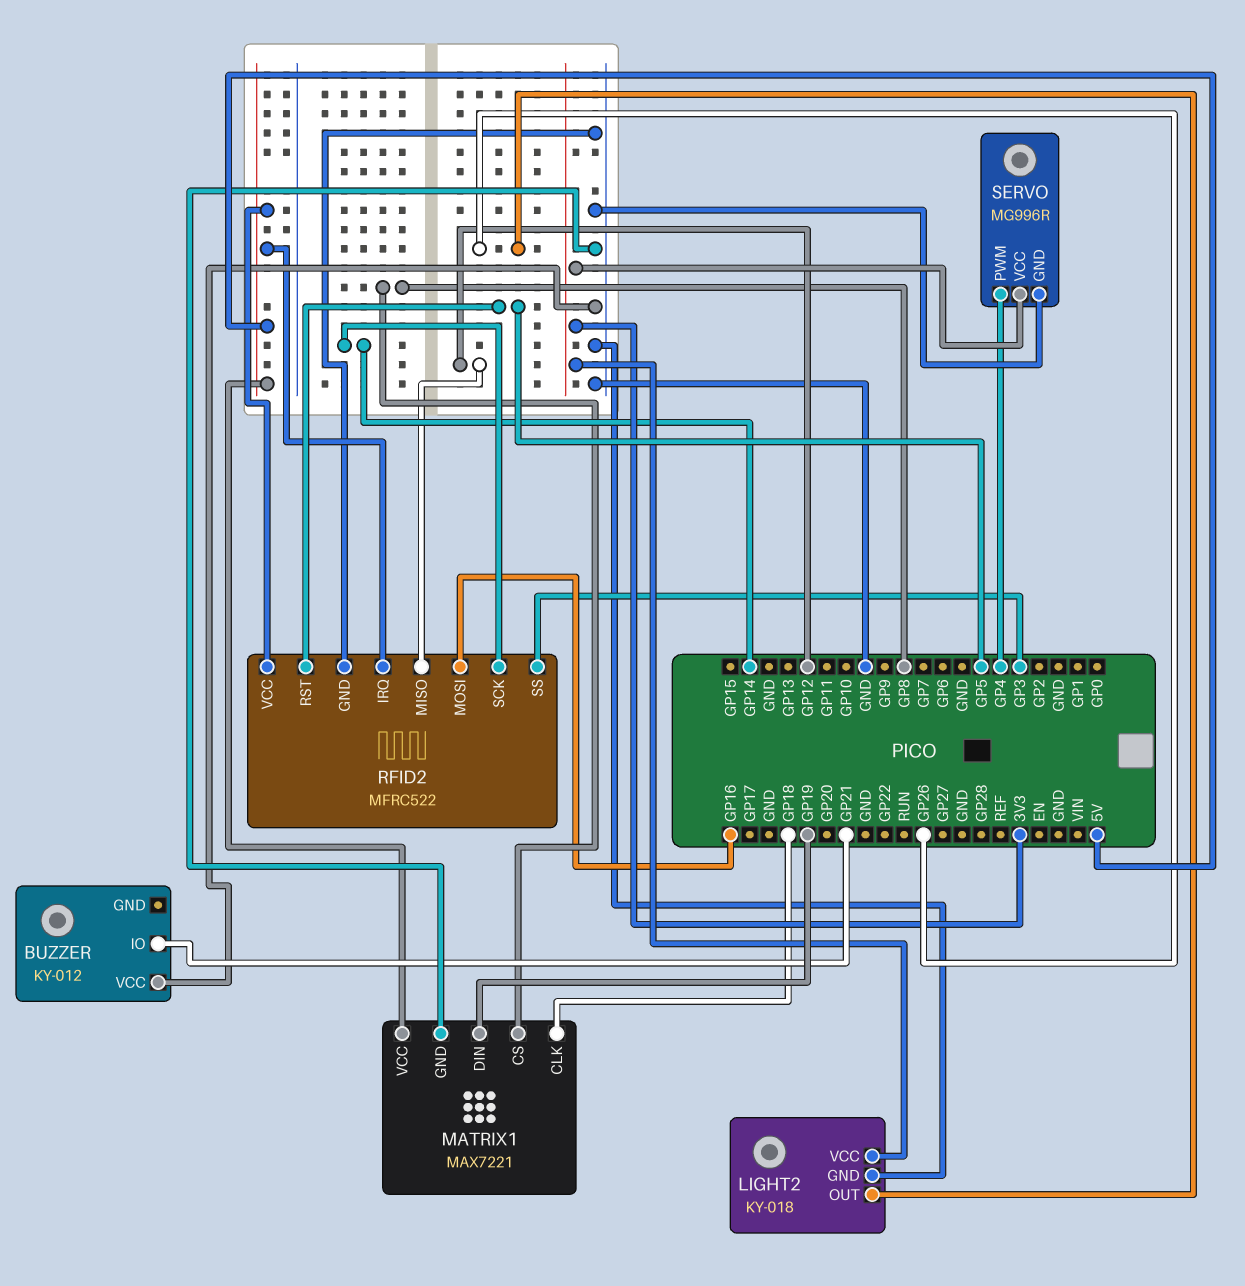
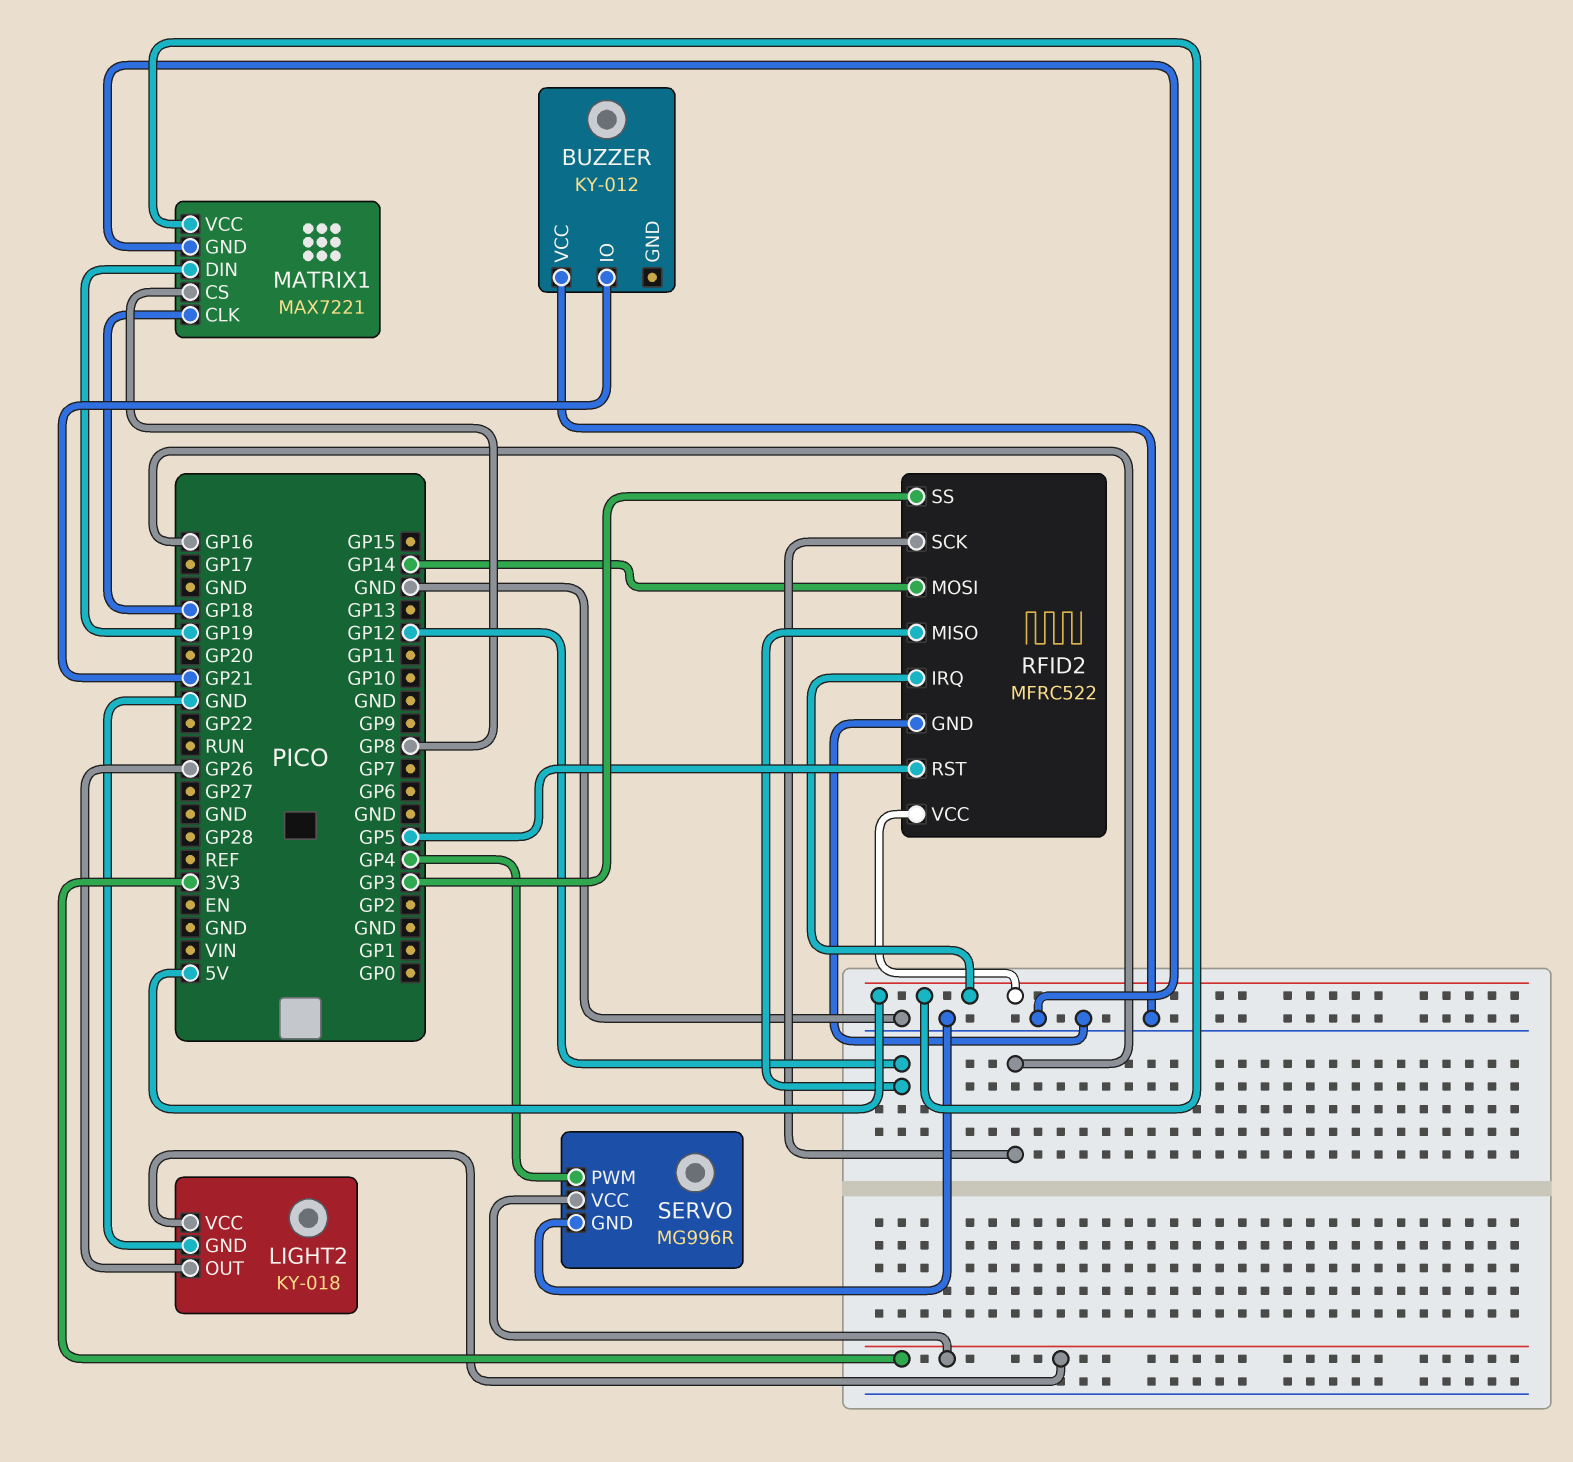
RFID2 pin MOSI: GP16 -> GP14
RFID2 pin SCK: GP14 -> GP16

